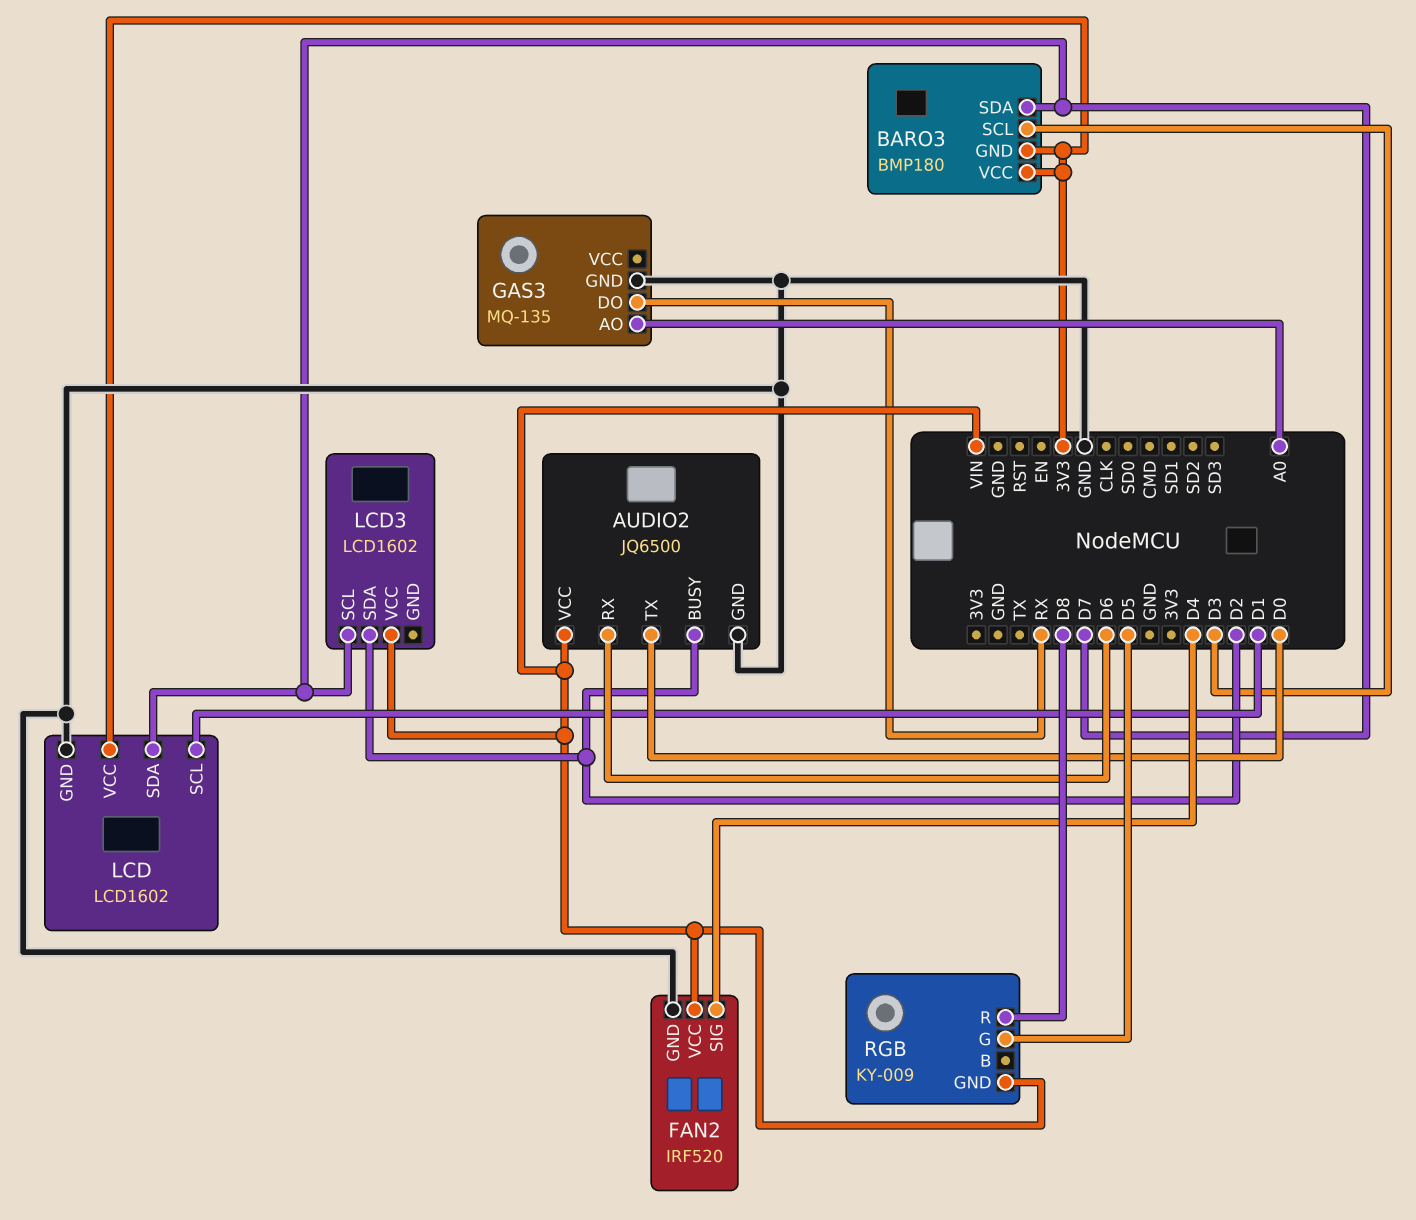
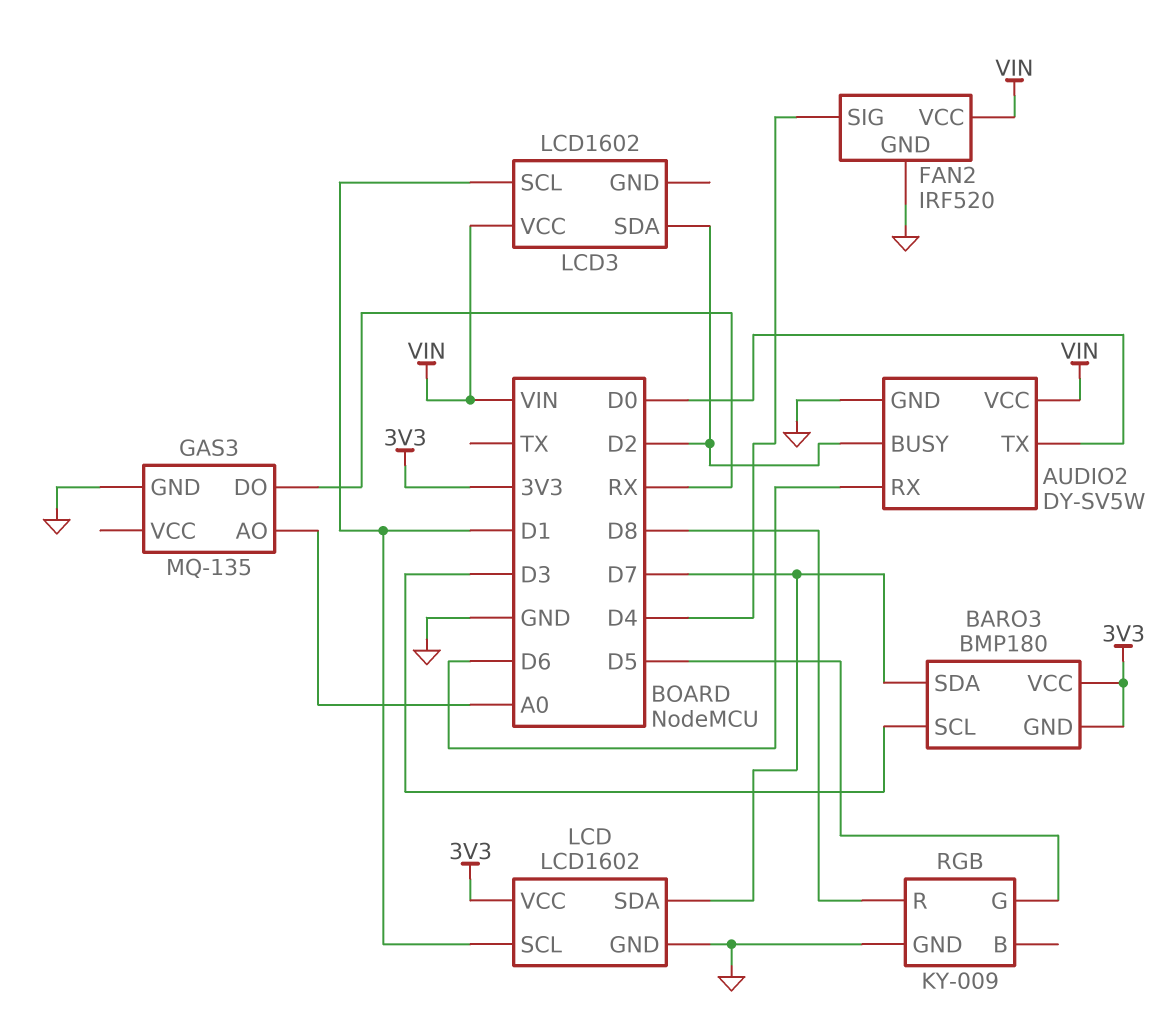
AUDIO2: JQ6500 -> DY-SV5W
LCD3 pin SCL: D7 -> D1
RGB pin GND: VIN -> GND

